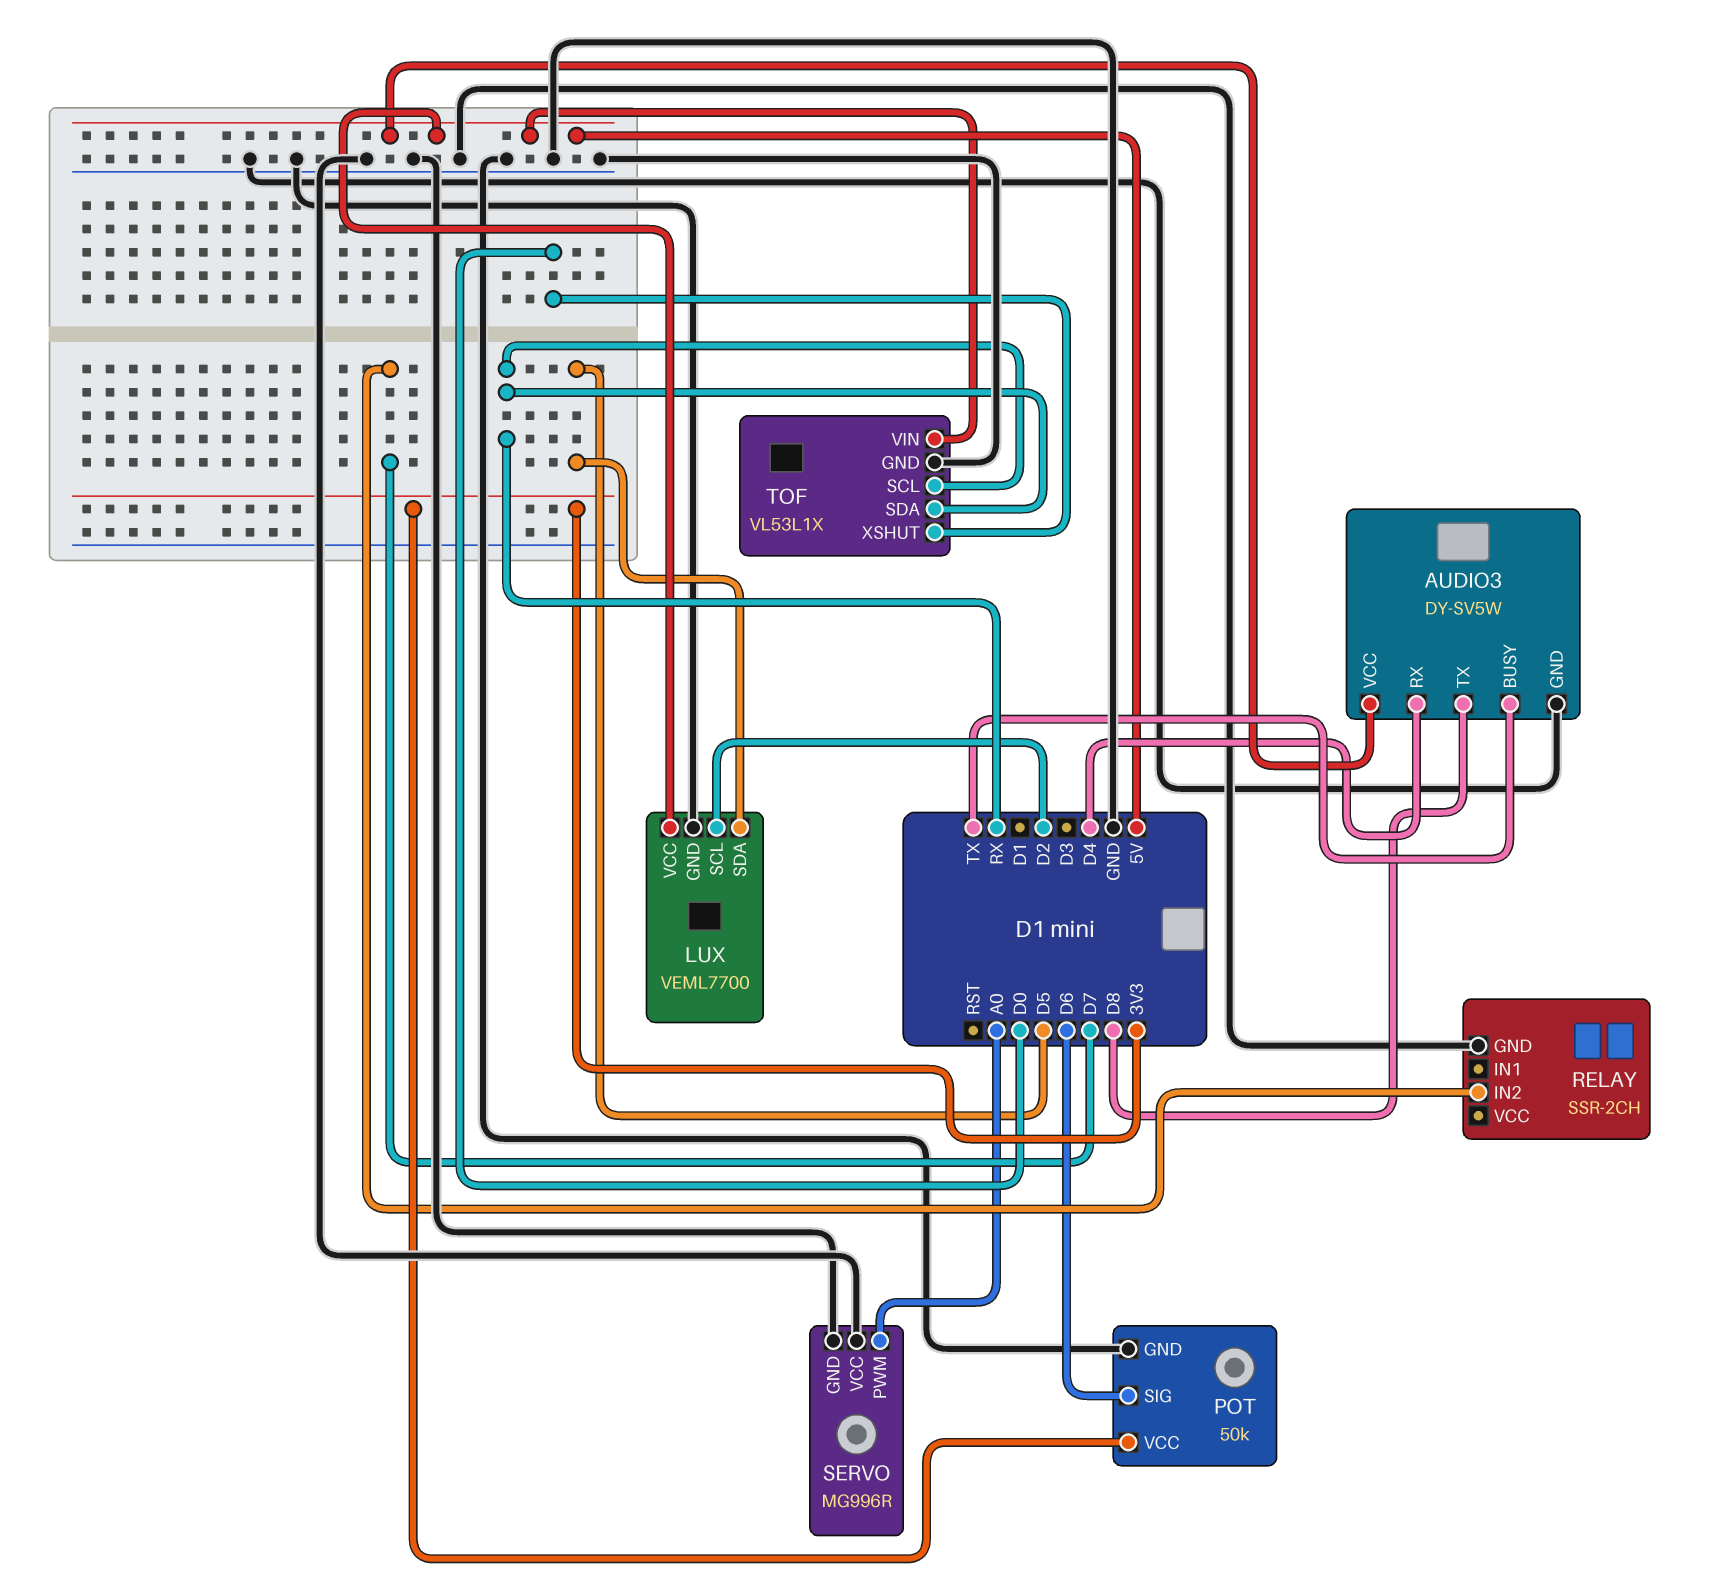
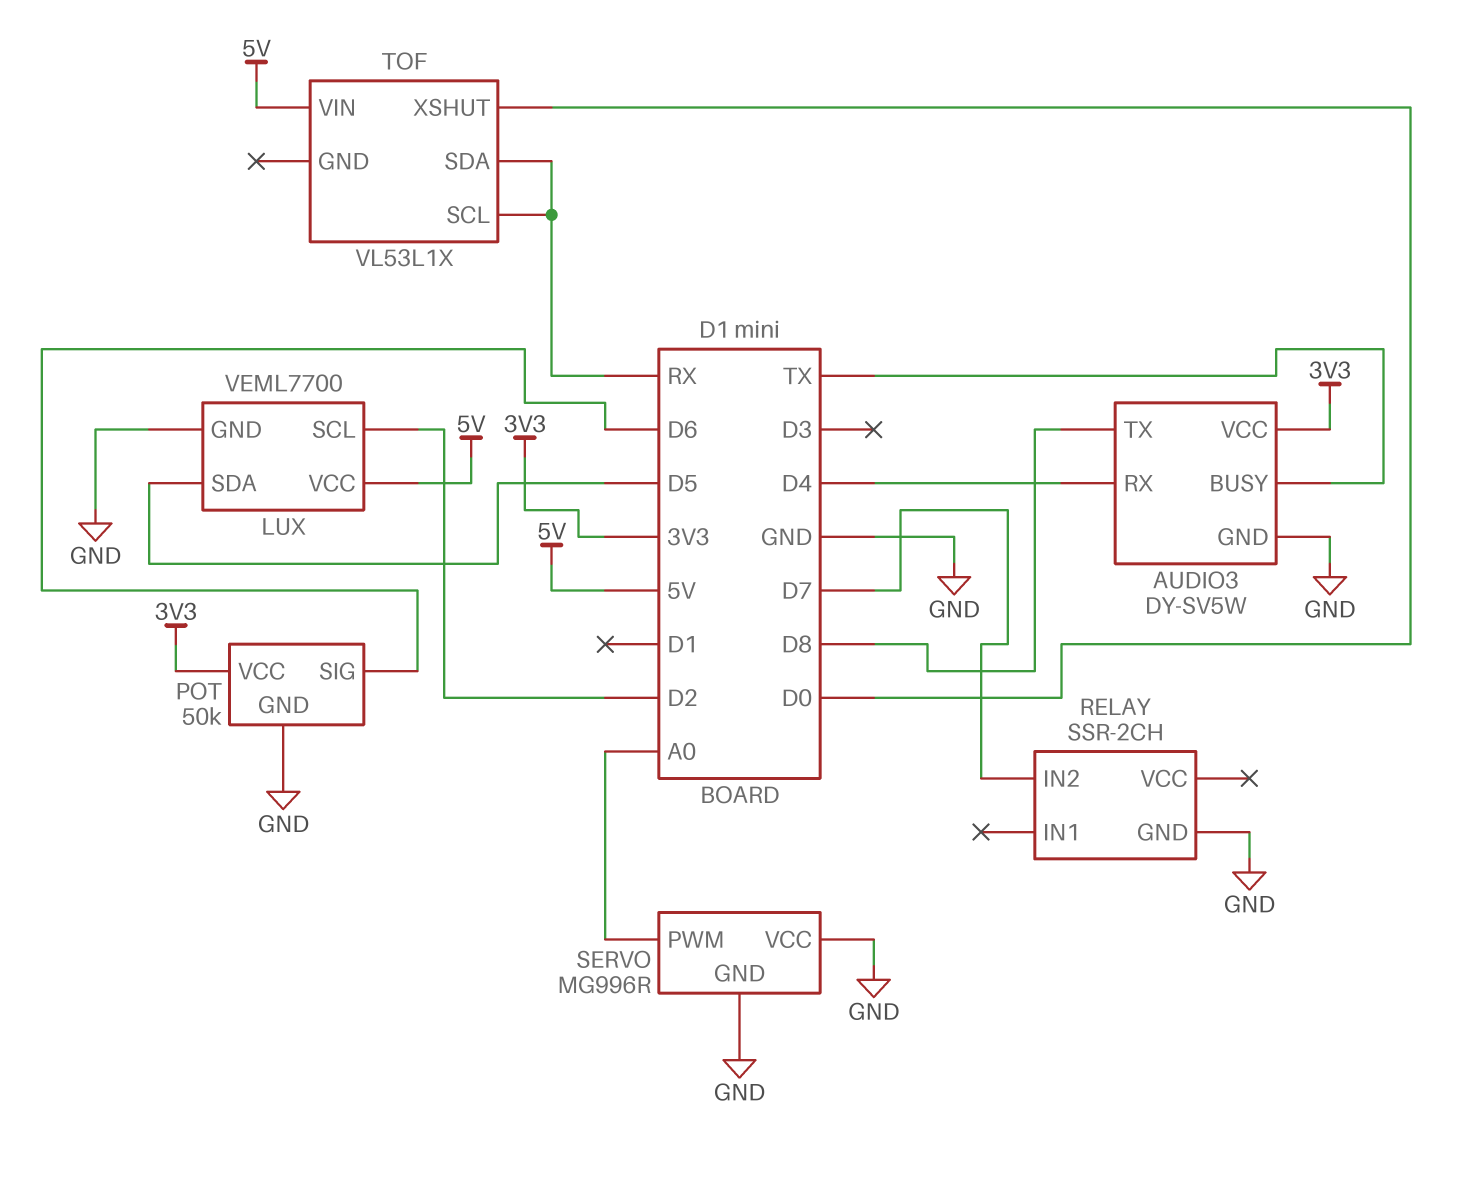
AUDIO3 pin VCC: 5V -> 3V3
TOF pin GND: GND -> none

